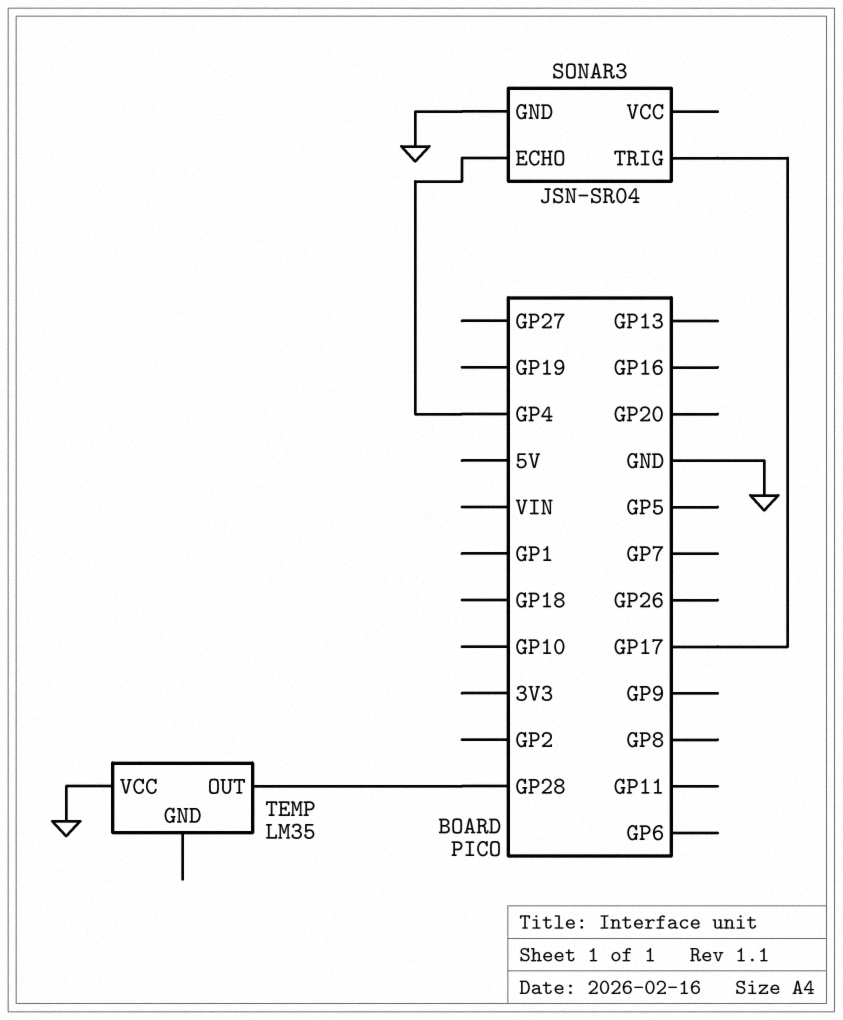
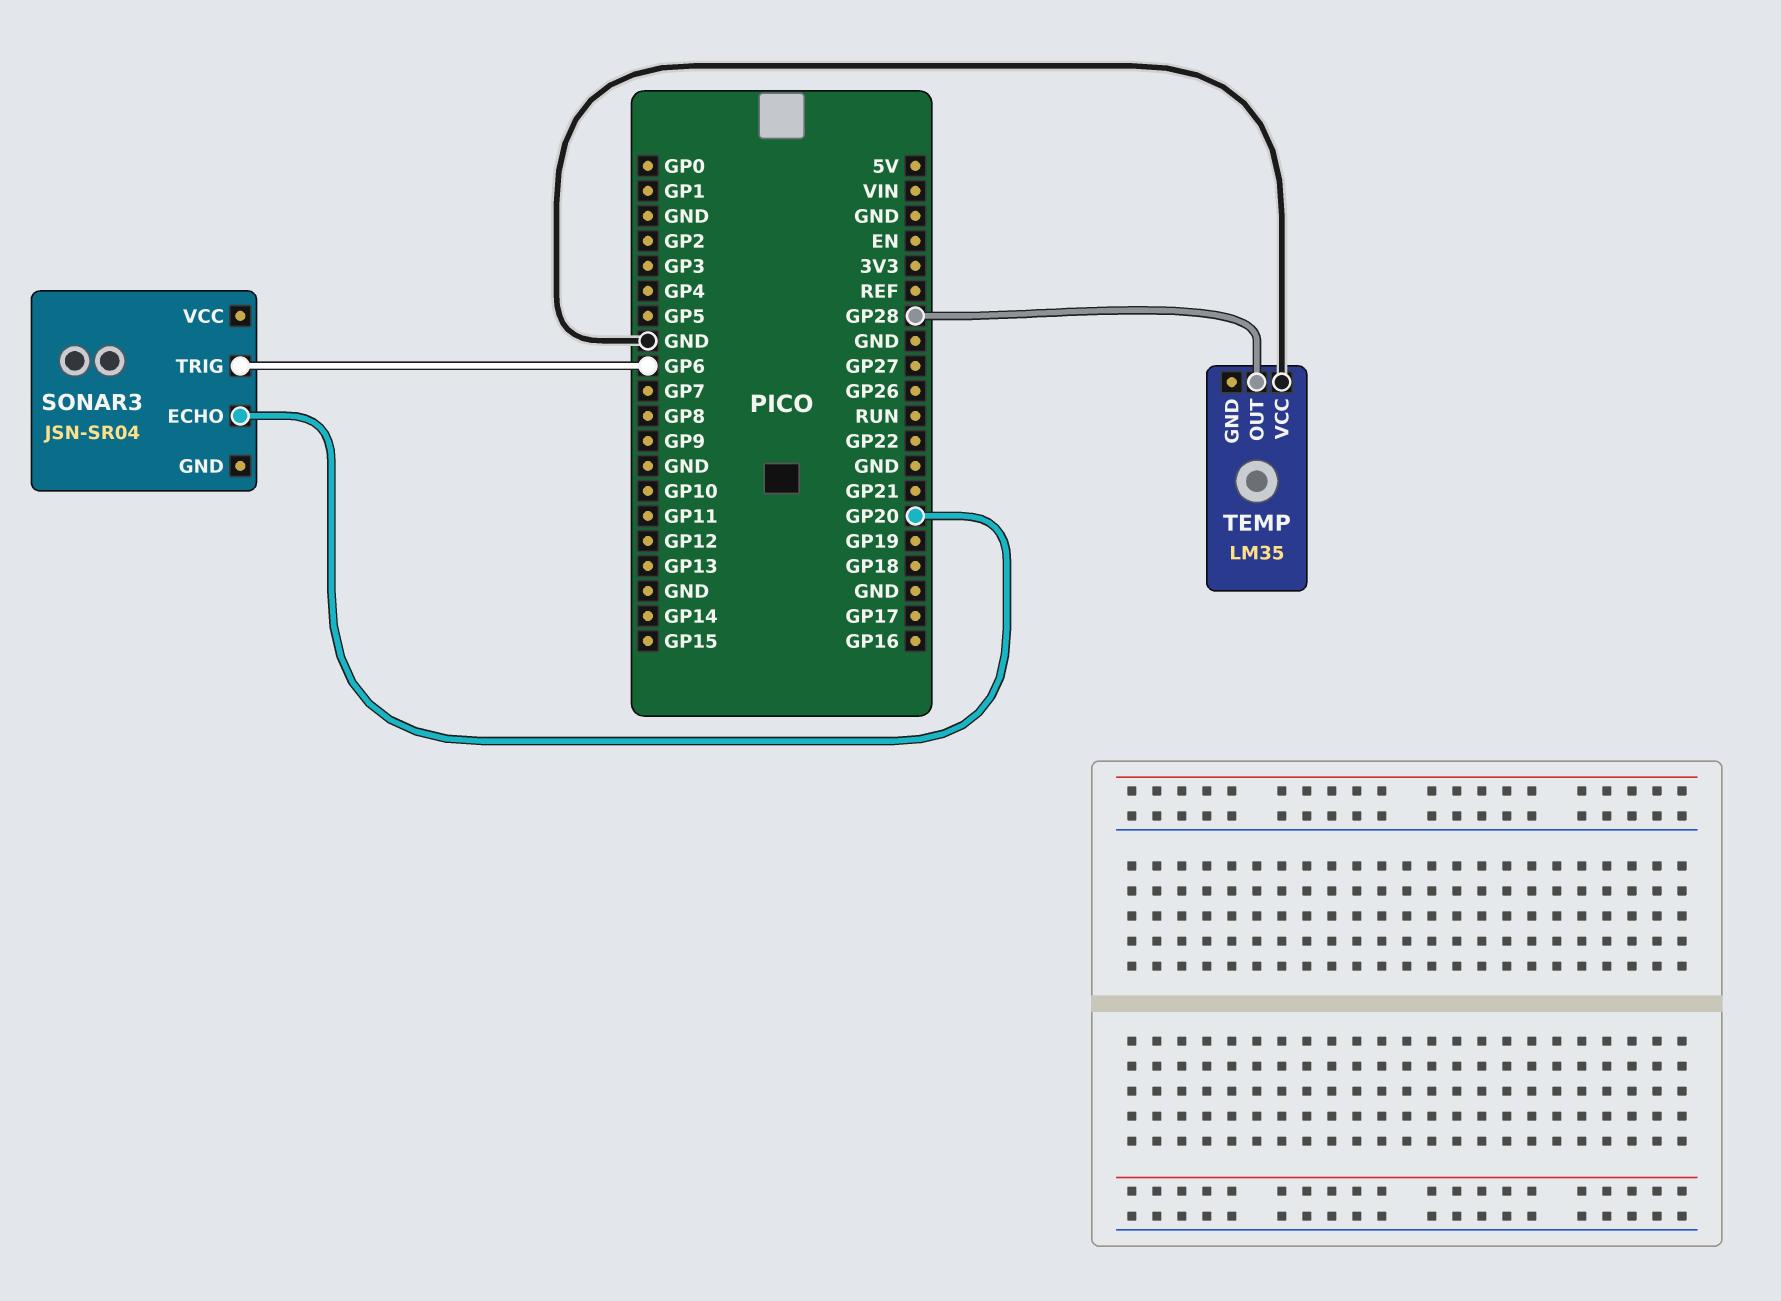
SONAR3 pin ECHO: GP4 -> GP20
SONAR3 pin GND: GND -> none
SONAR3 pin TRIG: GP17 -> GP6

